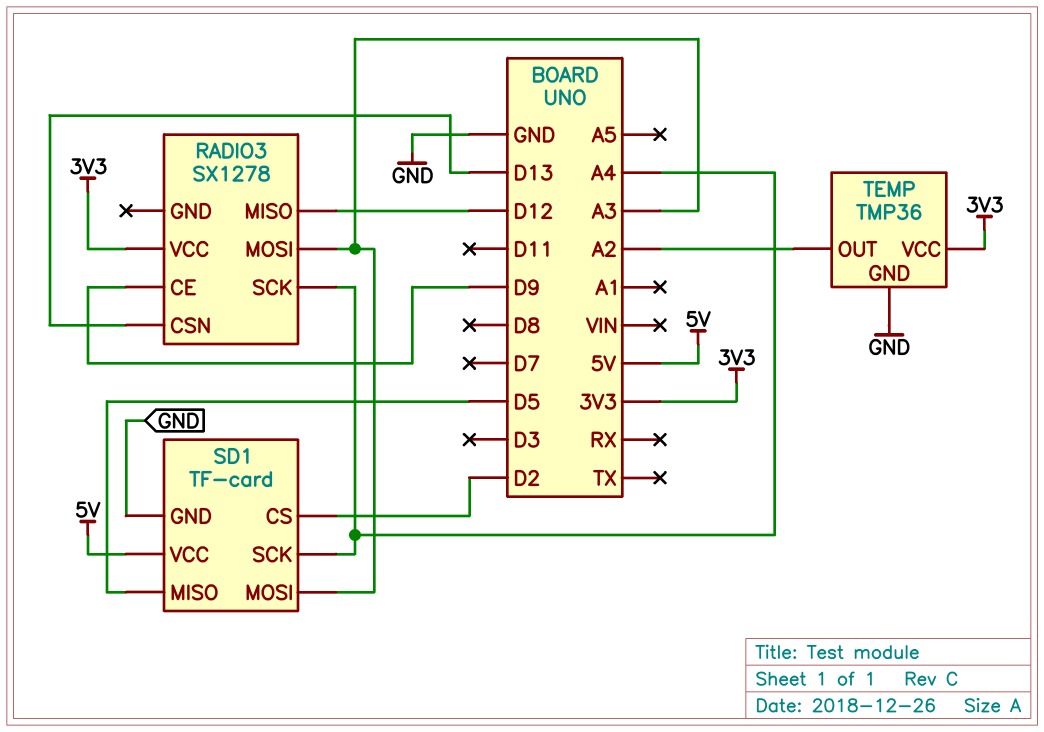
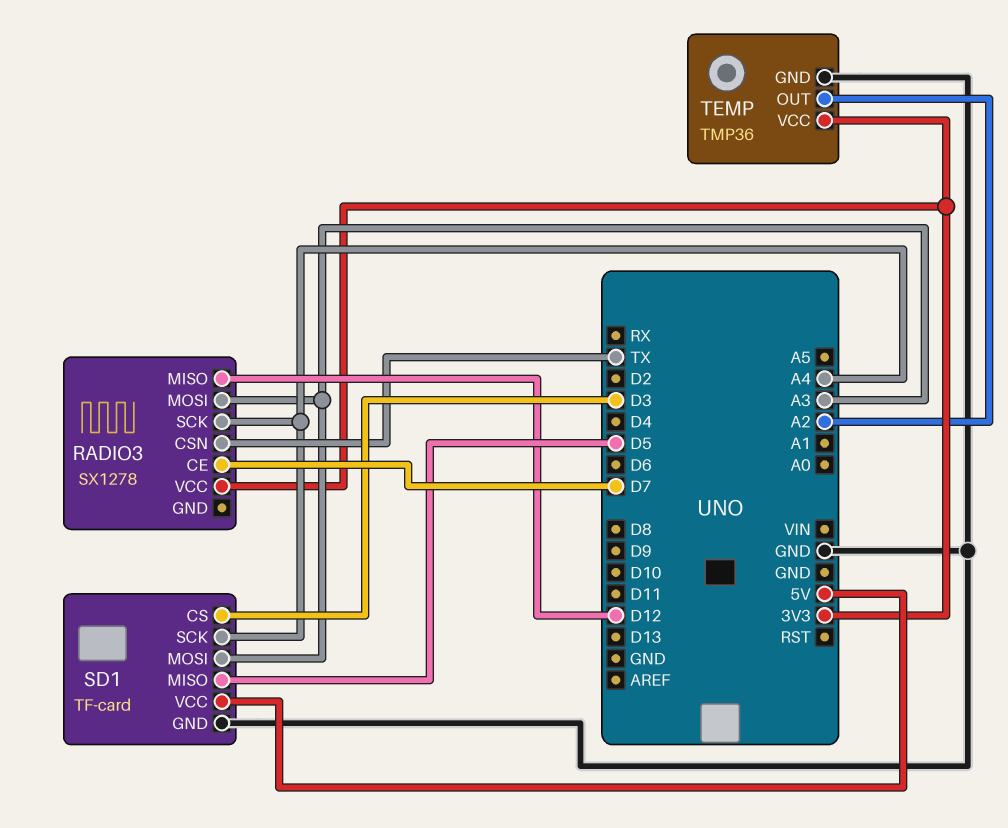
RADIO3 pin CE: D9 -> D7
RADIO3 pin CSN: D13 -> TX
SD1 pin CS: D2 -> D3

